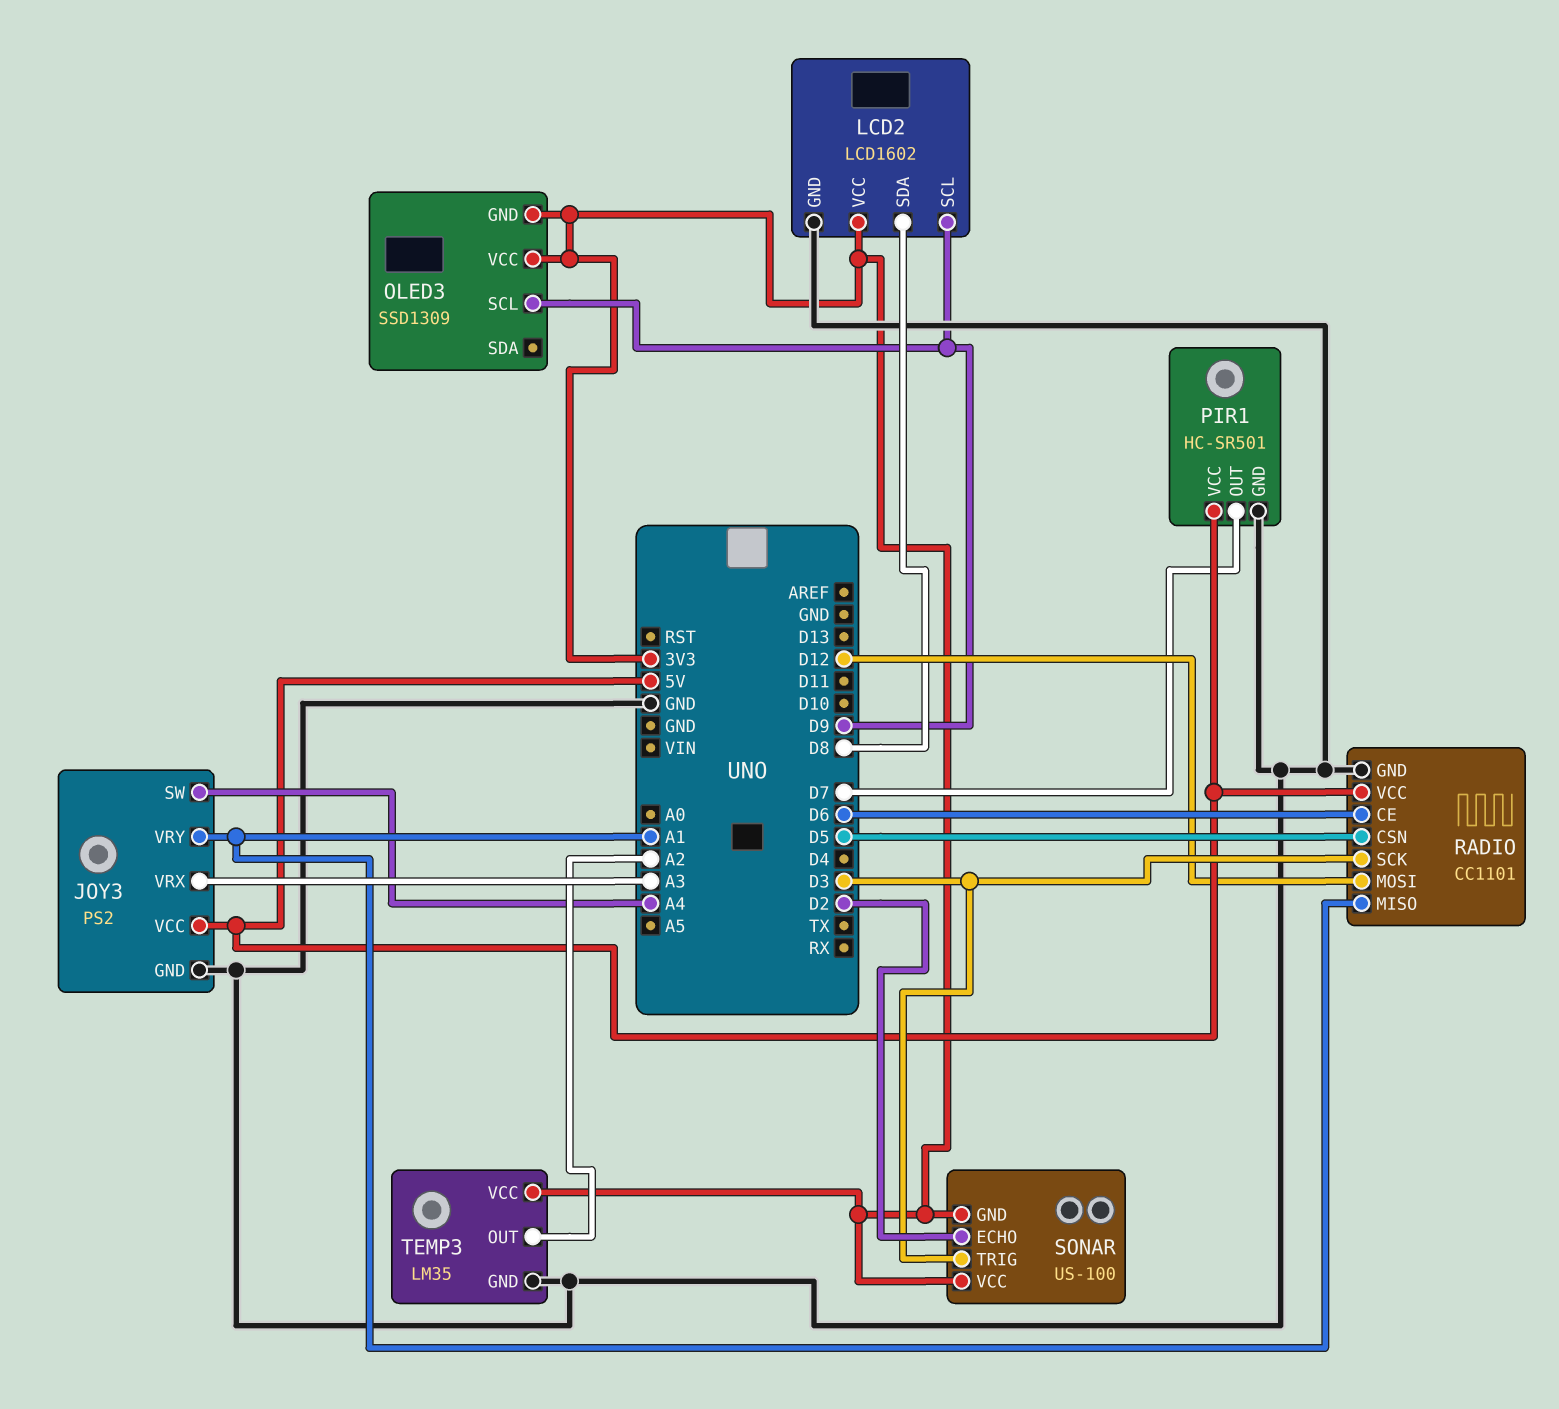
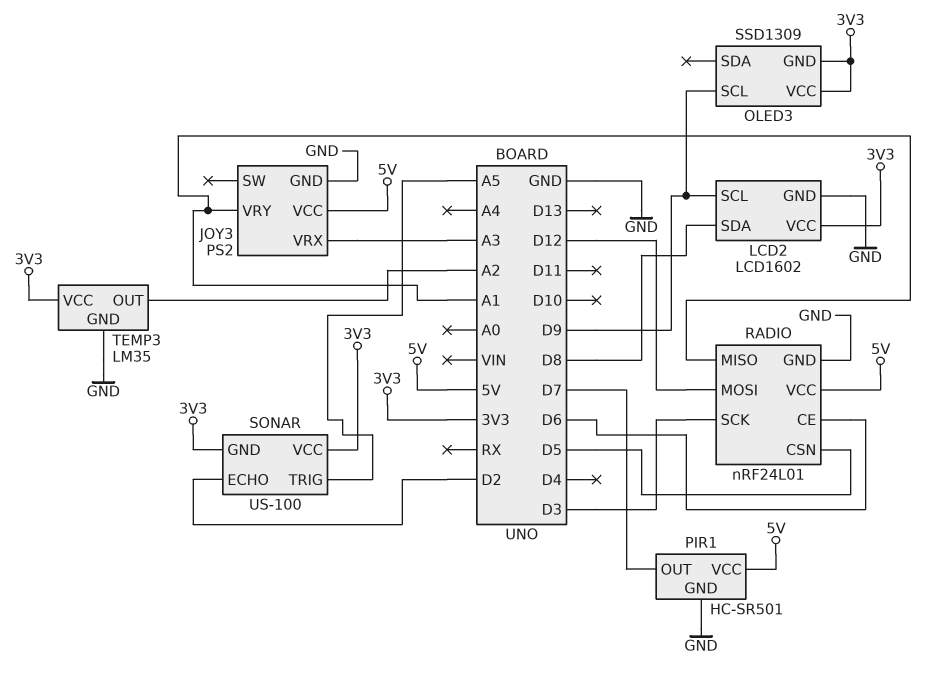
JOY3 pin SW: A4 -> none
RADIO: CC1101 -> nRF24L01
SONAR pin TRIG: D3 -> A5

